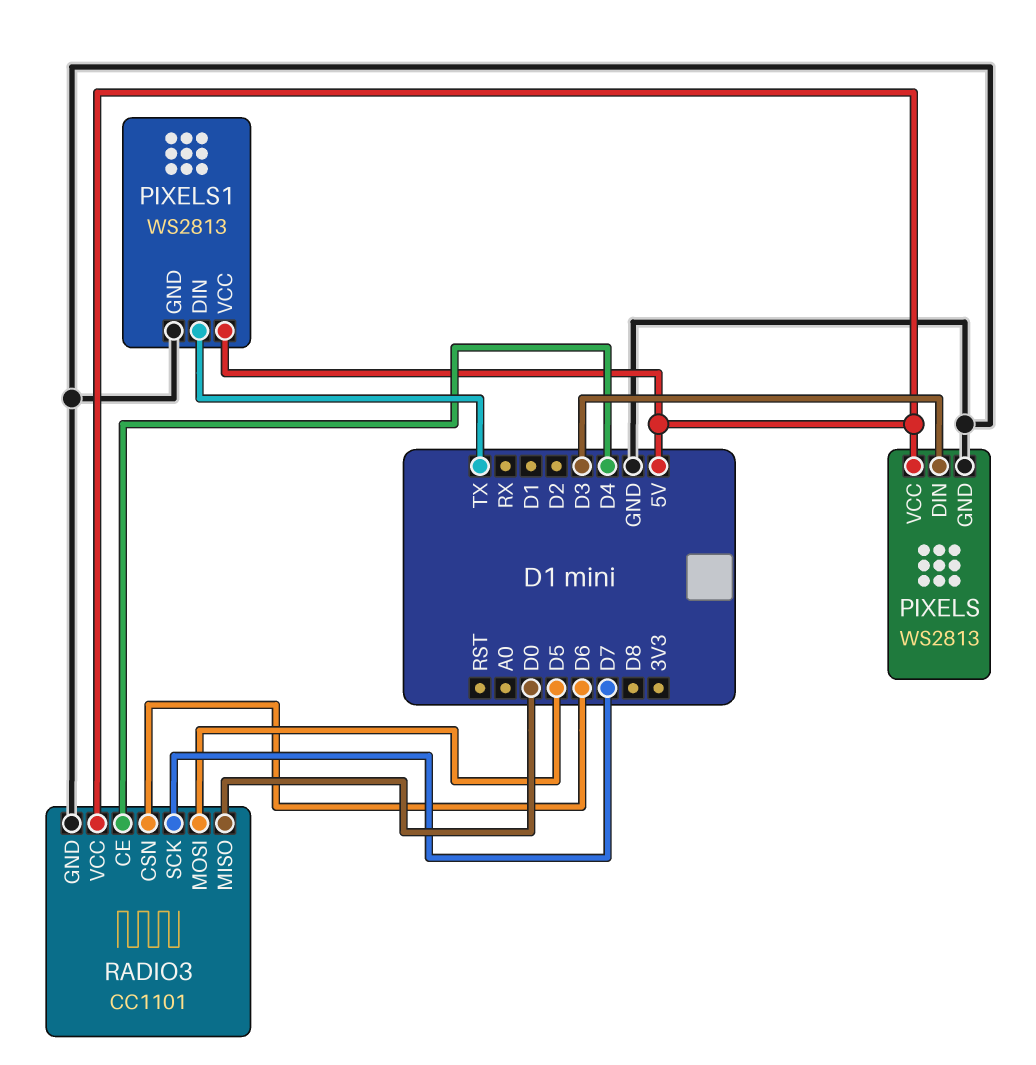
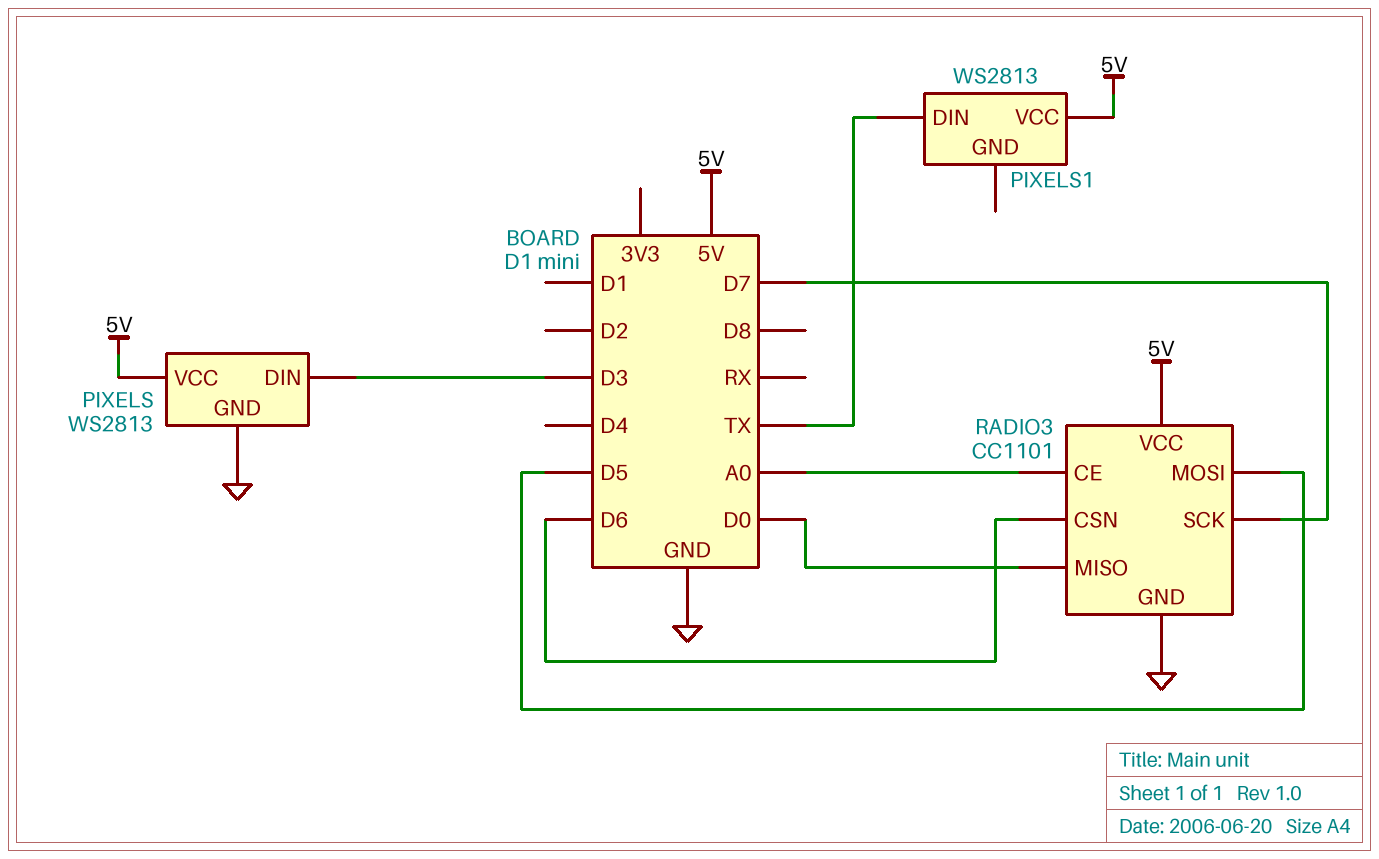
PIXELS1 pin GND: GND -> none
RADIO3 pin CE: D4 -> A0

